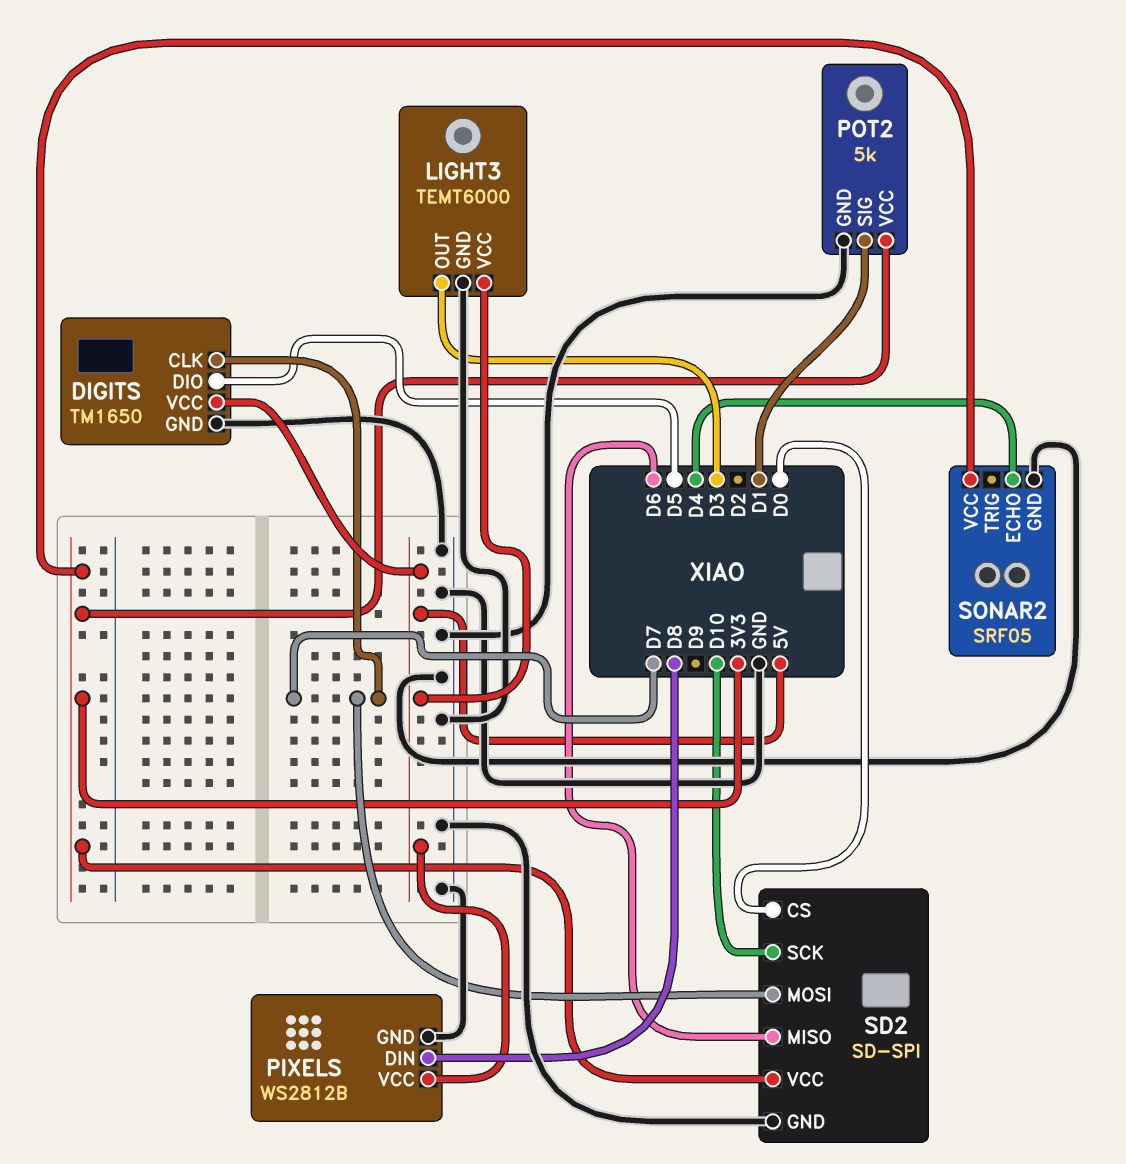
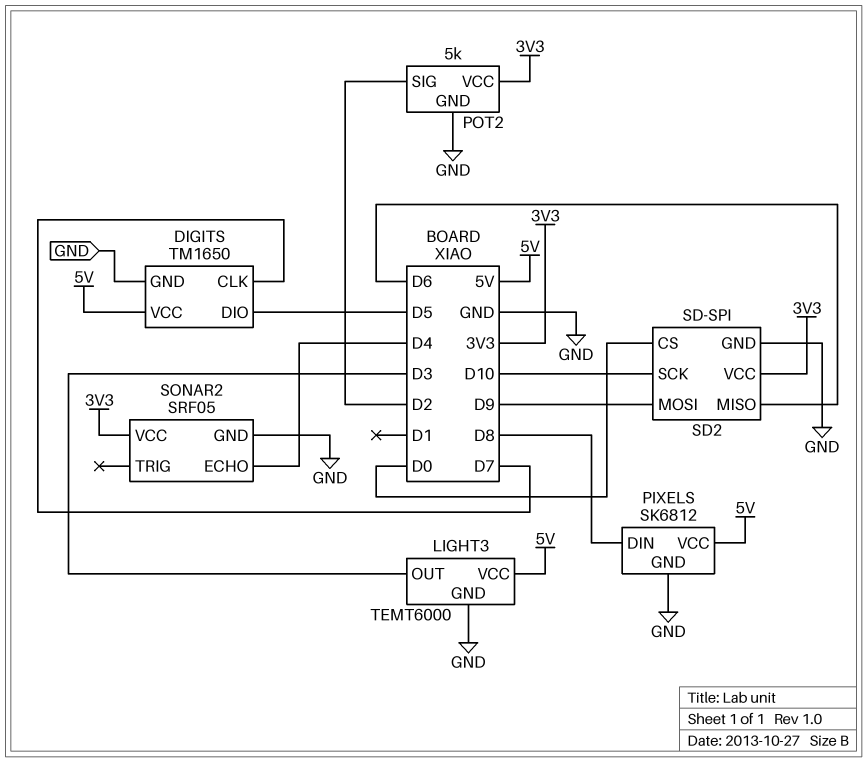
PIXELS: WS2812B -> SK6812
POT2 pin SIG: D1 -> D2
SD2 pin MOSI: D7 -> D9

